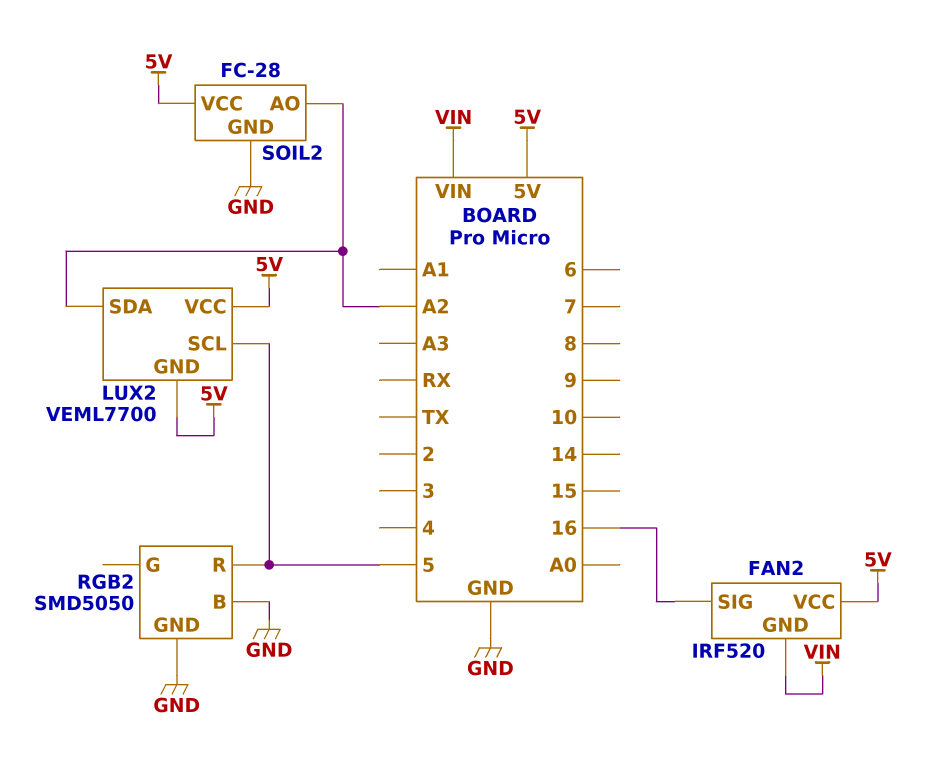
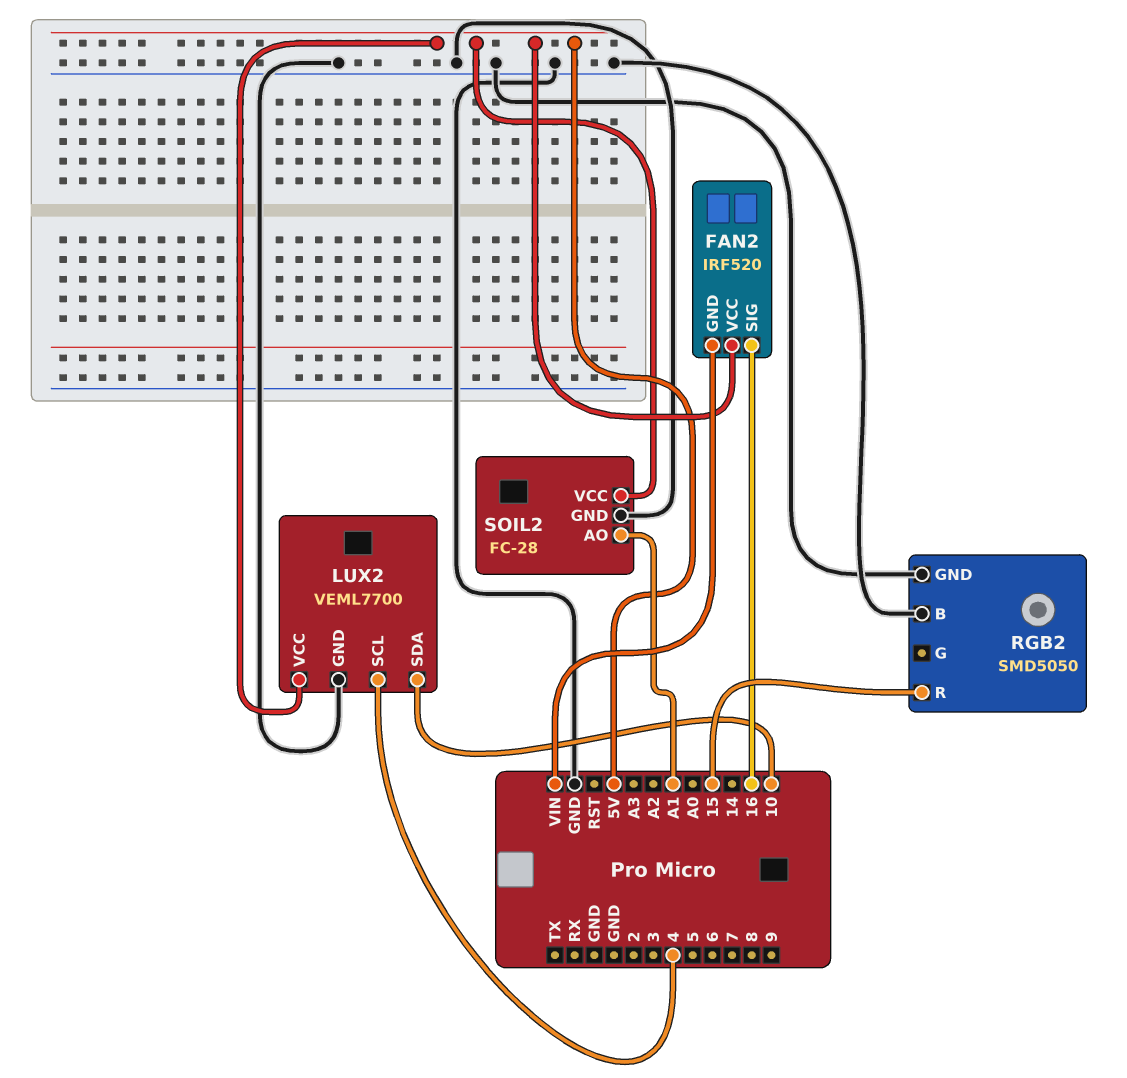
LUX2 pin GND: 5V -> GND
LUX2 pin SCL: 5 -> 4
LUX2 pin SDA: A2 -> 10
RGB2 pin R: 5 -> 15
SOIL2 pin AO: A2 -> A1

